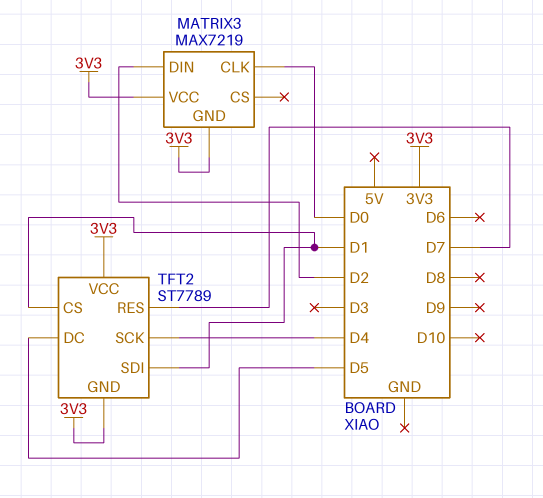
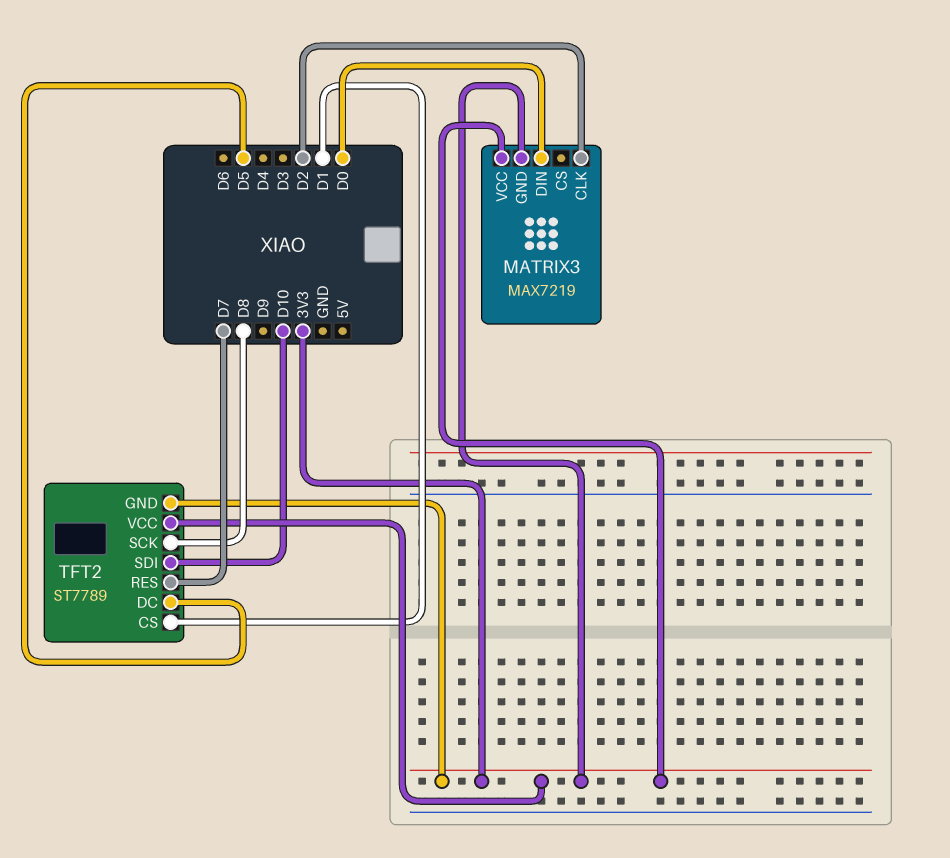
MATRIX3 pin CLK: D0 -> D2
MATRIX3 pin DIN: D2 -> D0
TFT2 pin SCK: D4 -> D8
TFT2 pin SDI: D1 -> D10

